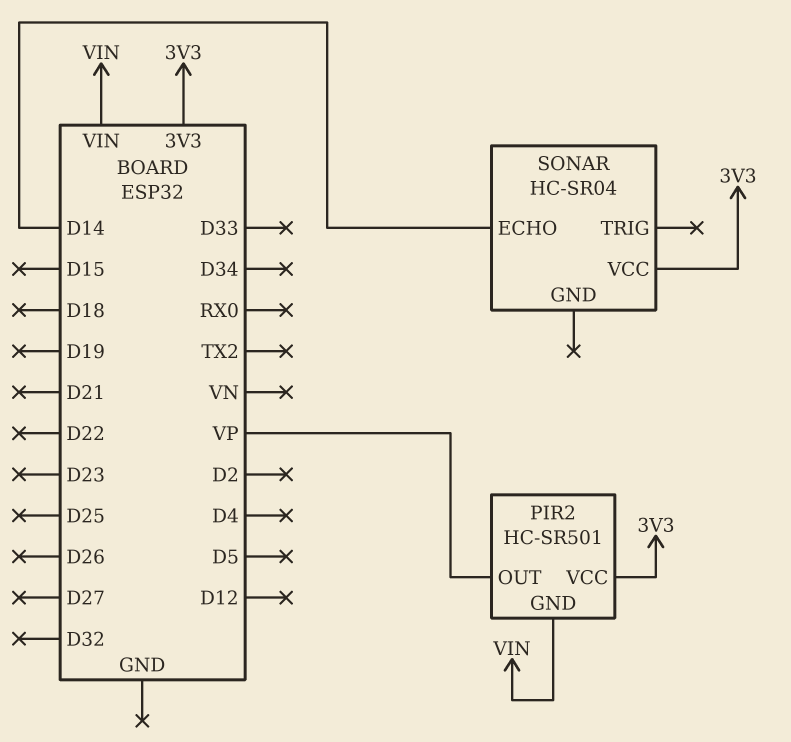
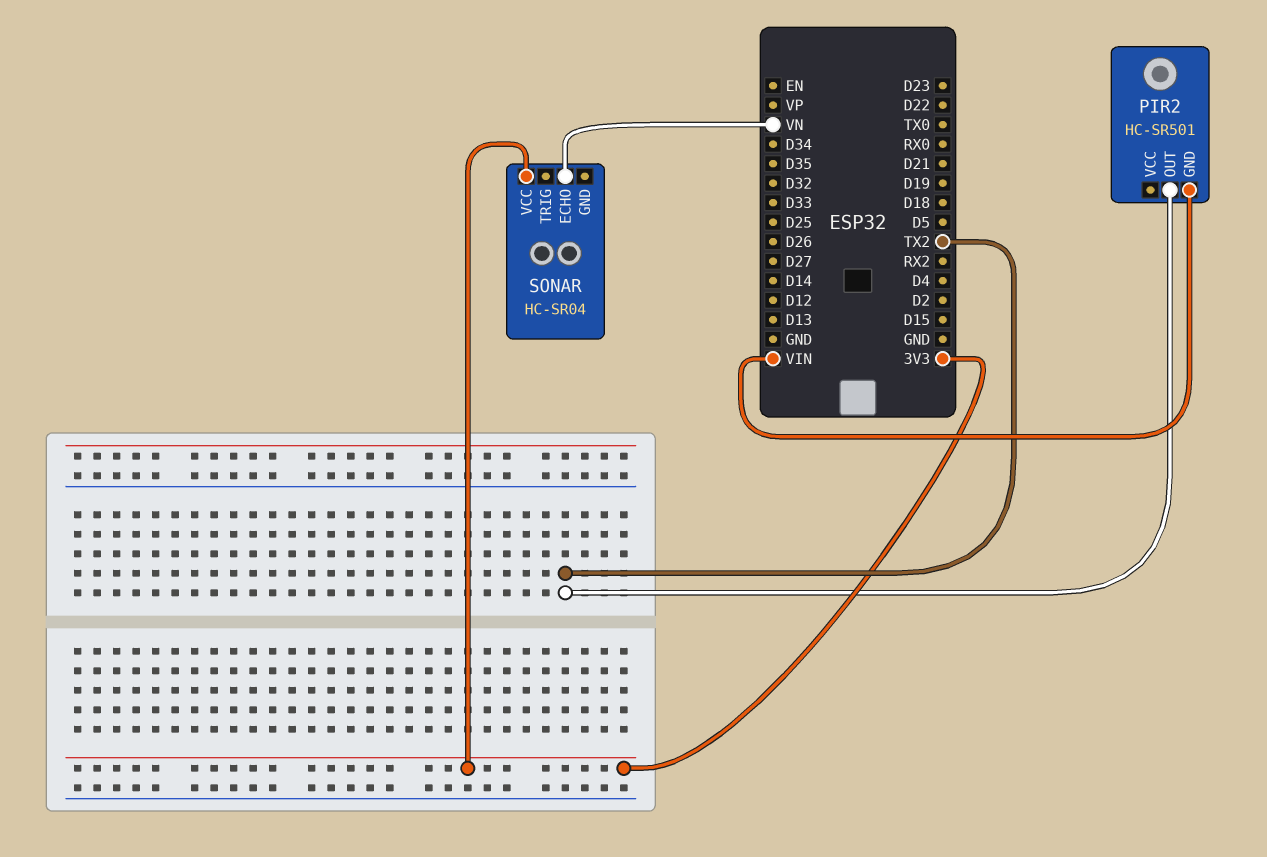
PIR2 pin OUT: VP -> TX2
PIR2 pin VCC: 3V3 -> none
SONAR pin ECHO: D14 -> VN

